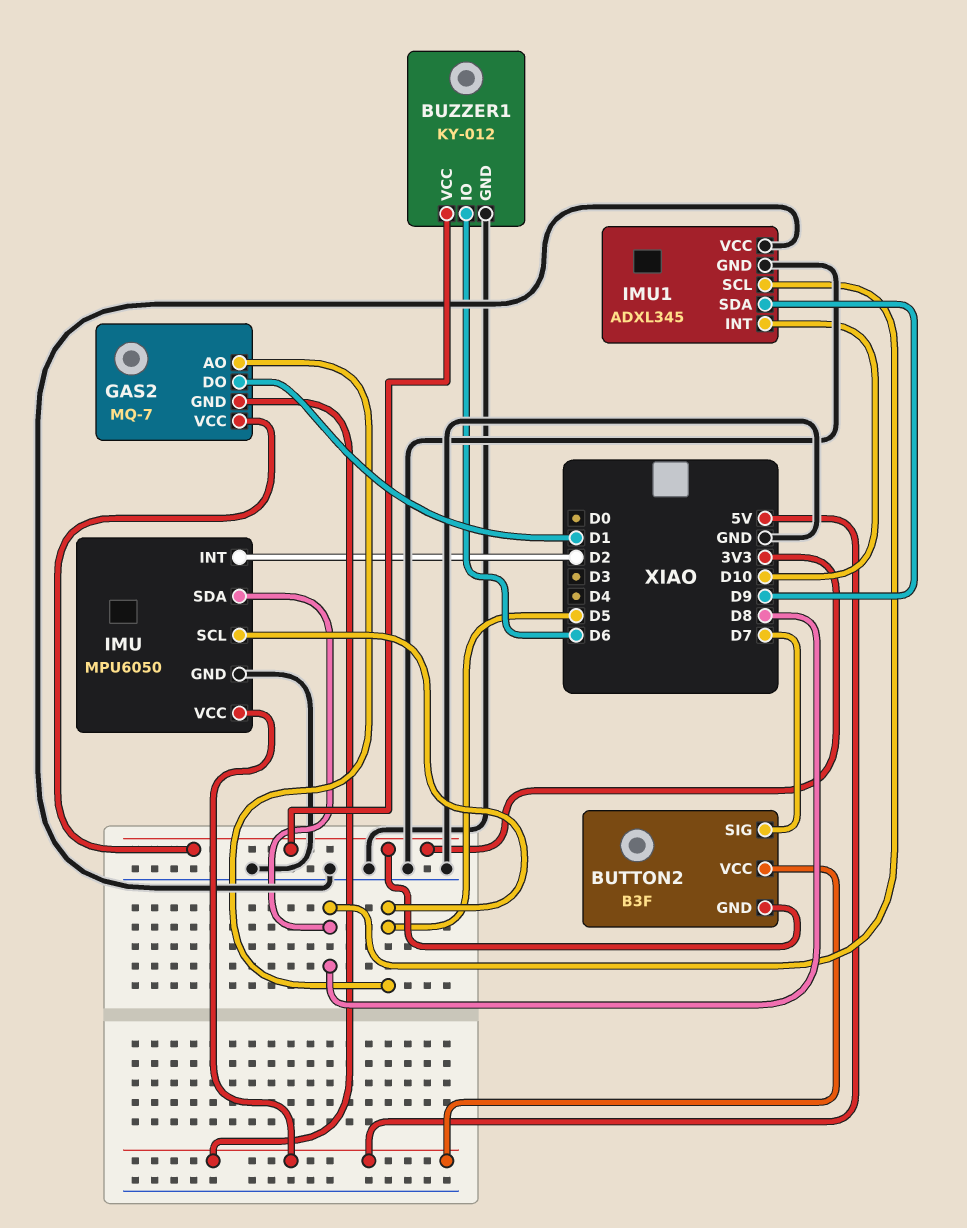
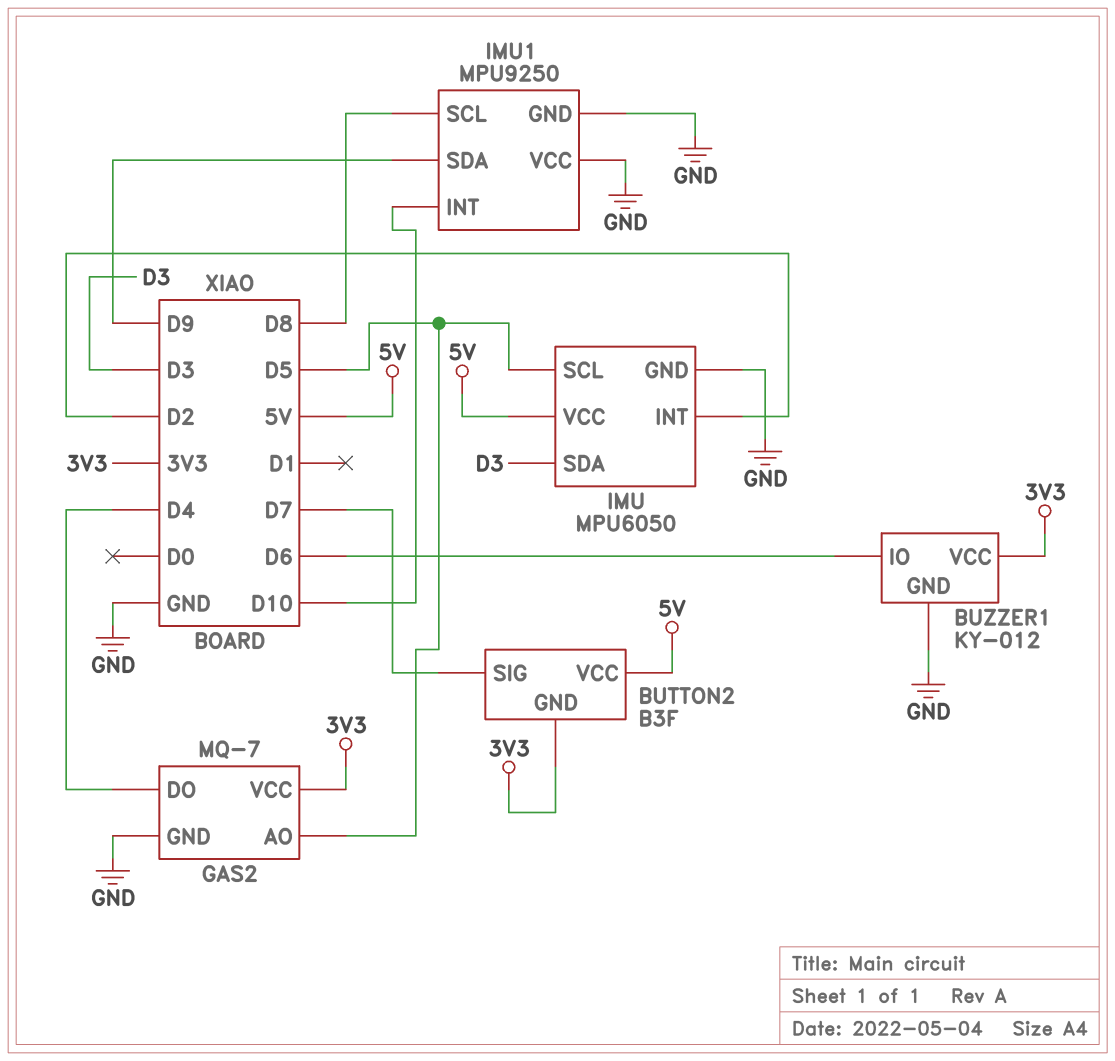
GAS2 pin DO: D1 -> D4
GAS2 pin GND: 5V -> GND
IMU pin SDA: D8 -> D3
IMU1: ADXL345 -> MPU9250

